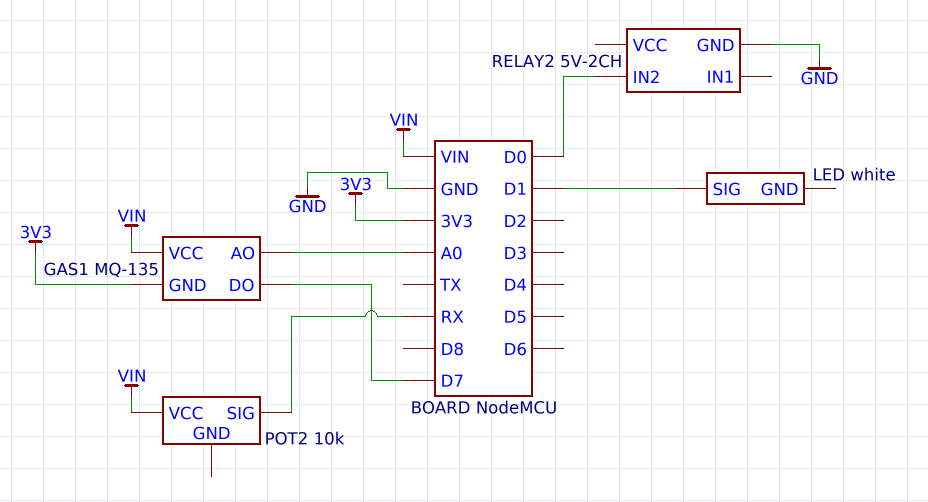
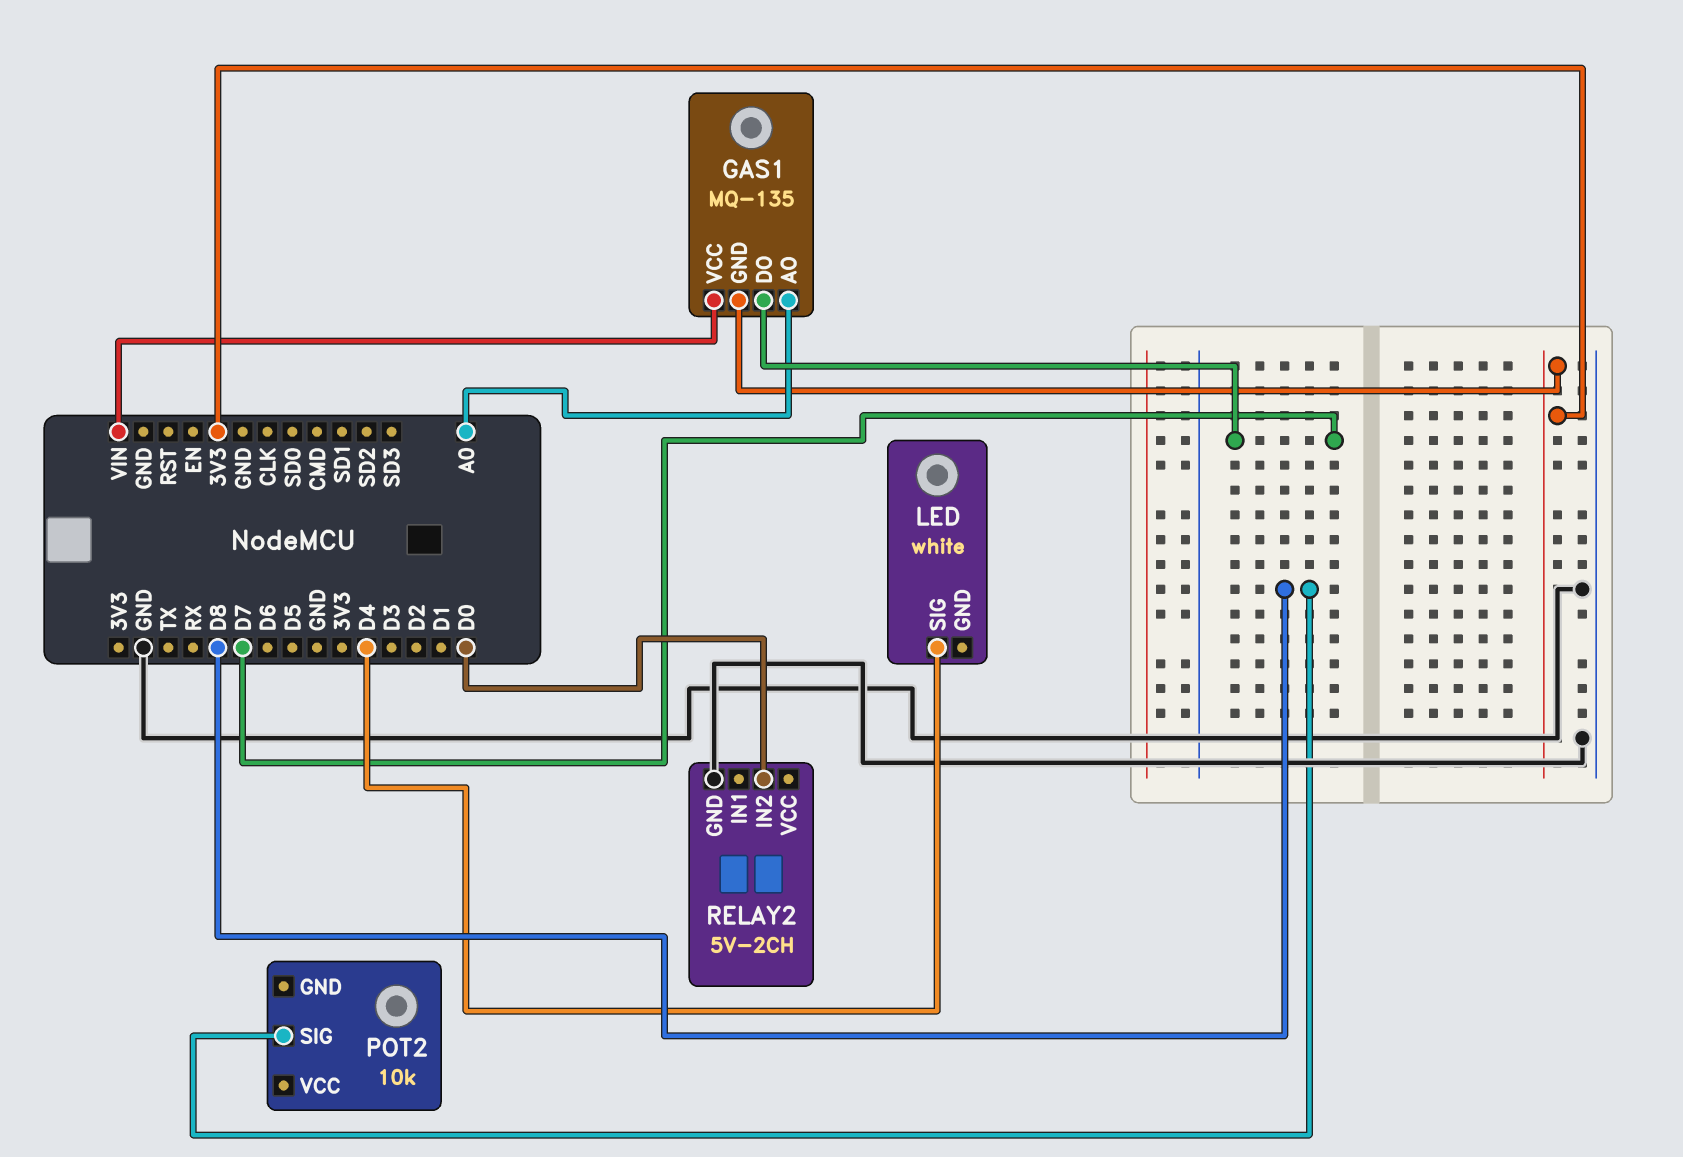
LED pin SIG: D1 -> D4
POT2 pin SIG: RX -> D8
POT2 pin VCC: VIN -> none

